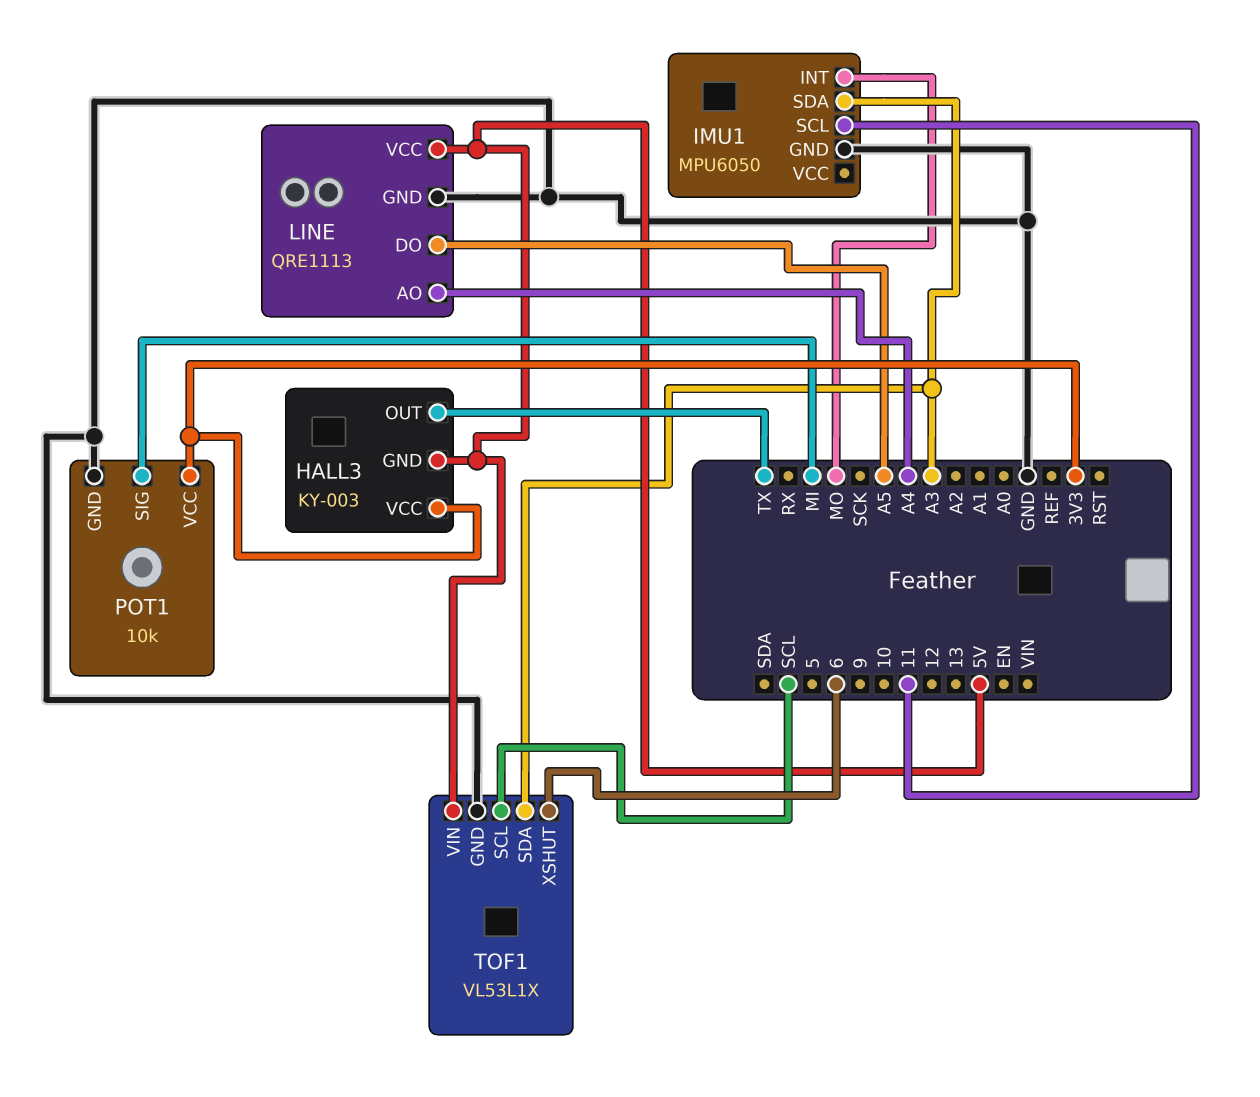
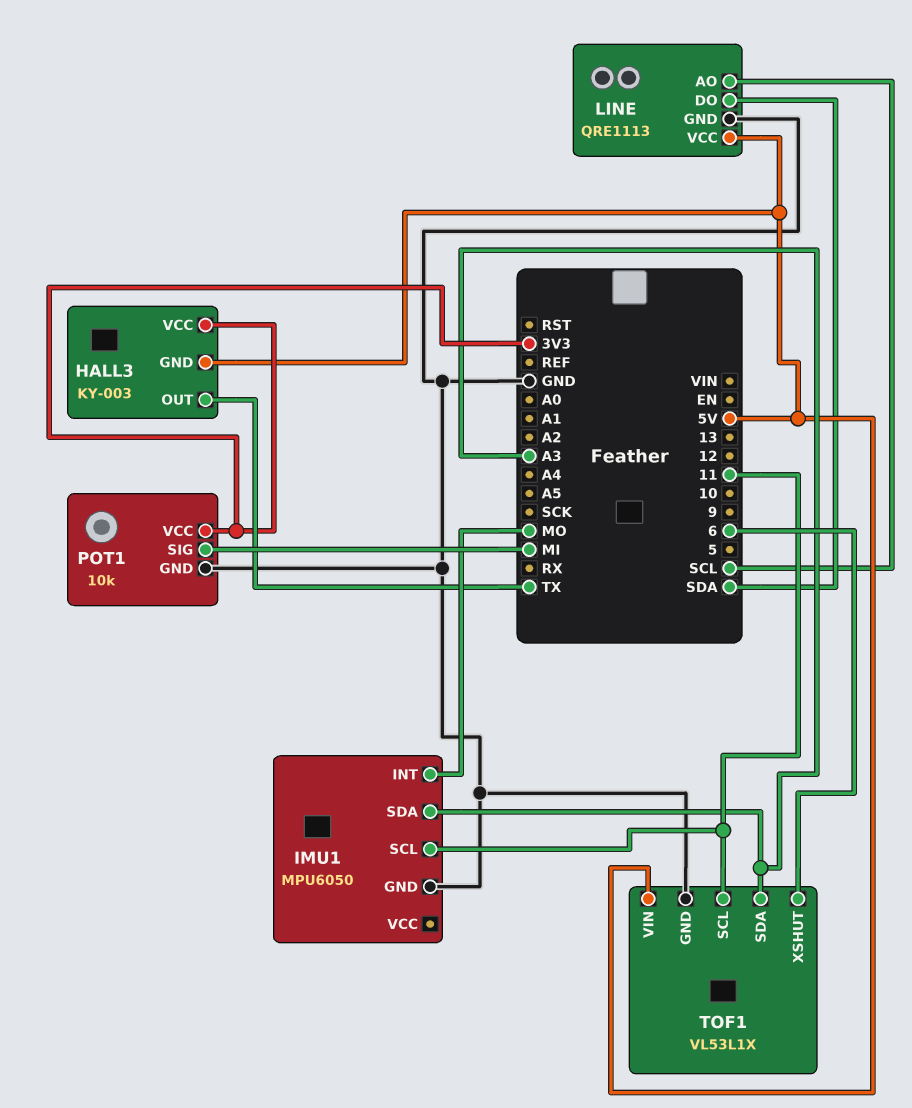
LINE pin AO: A4 -> SCL
LINE pin DO: A5 -> SDA
TOF1 pin SCL: SCL -> 11

